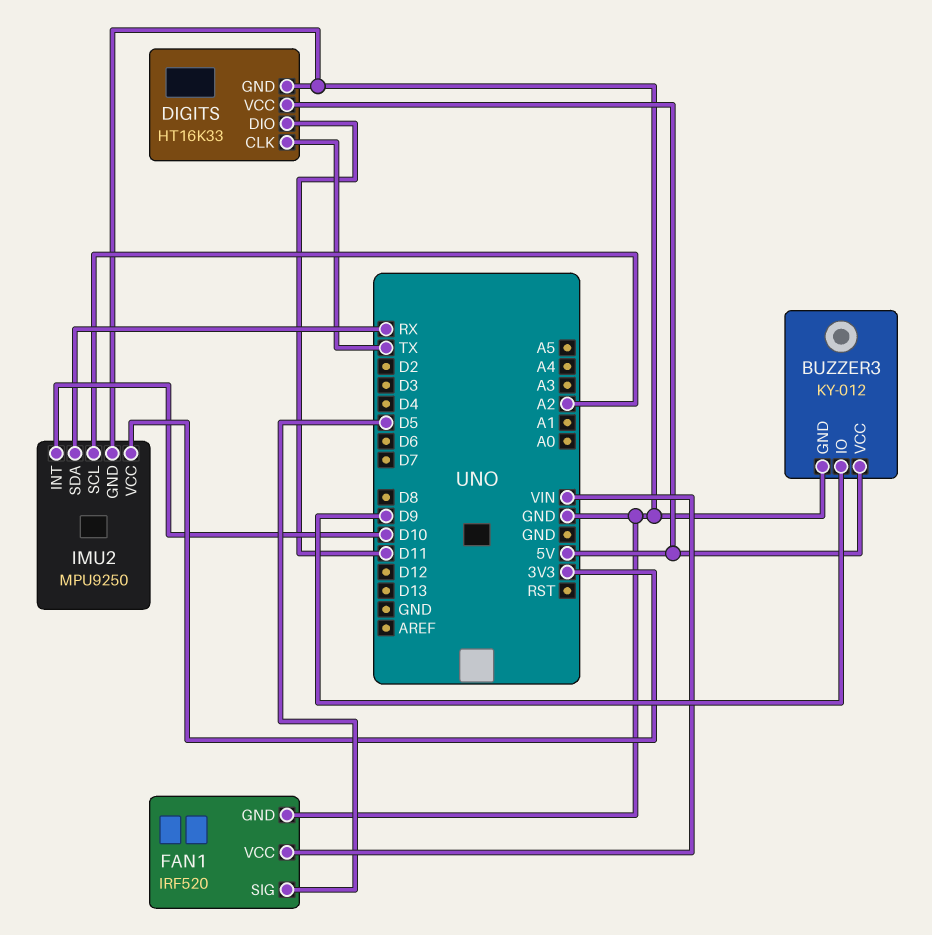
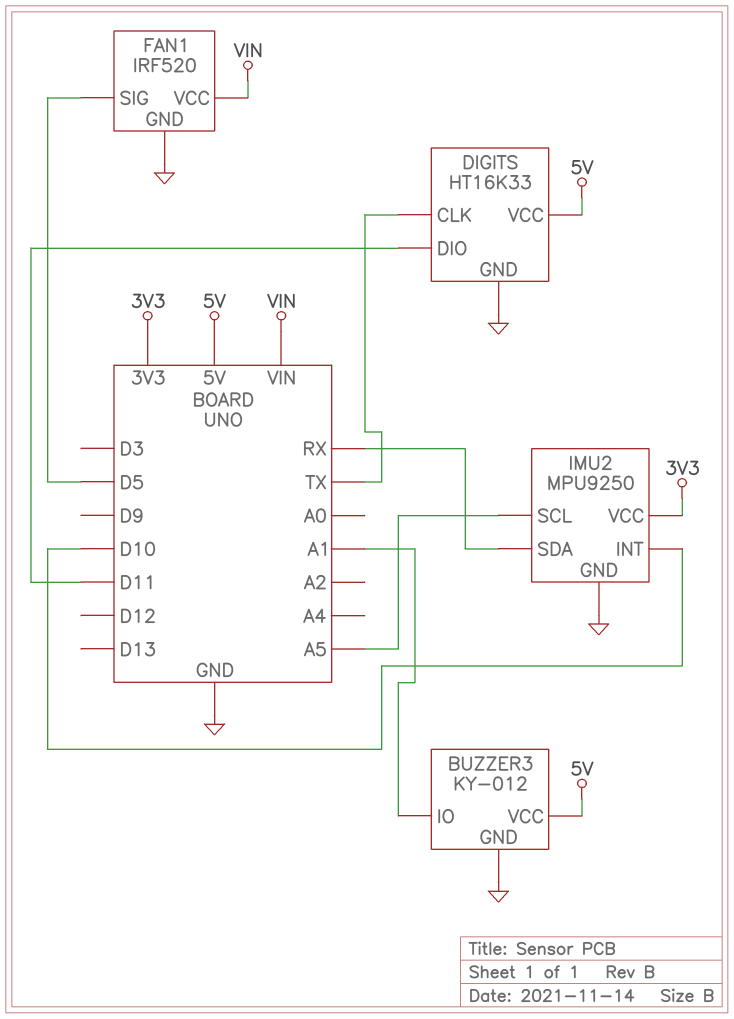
BUZZER3 pin IO: D9 -> A1
IMU2 pin SCL: A2 -> A5

